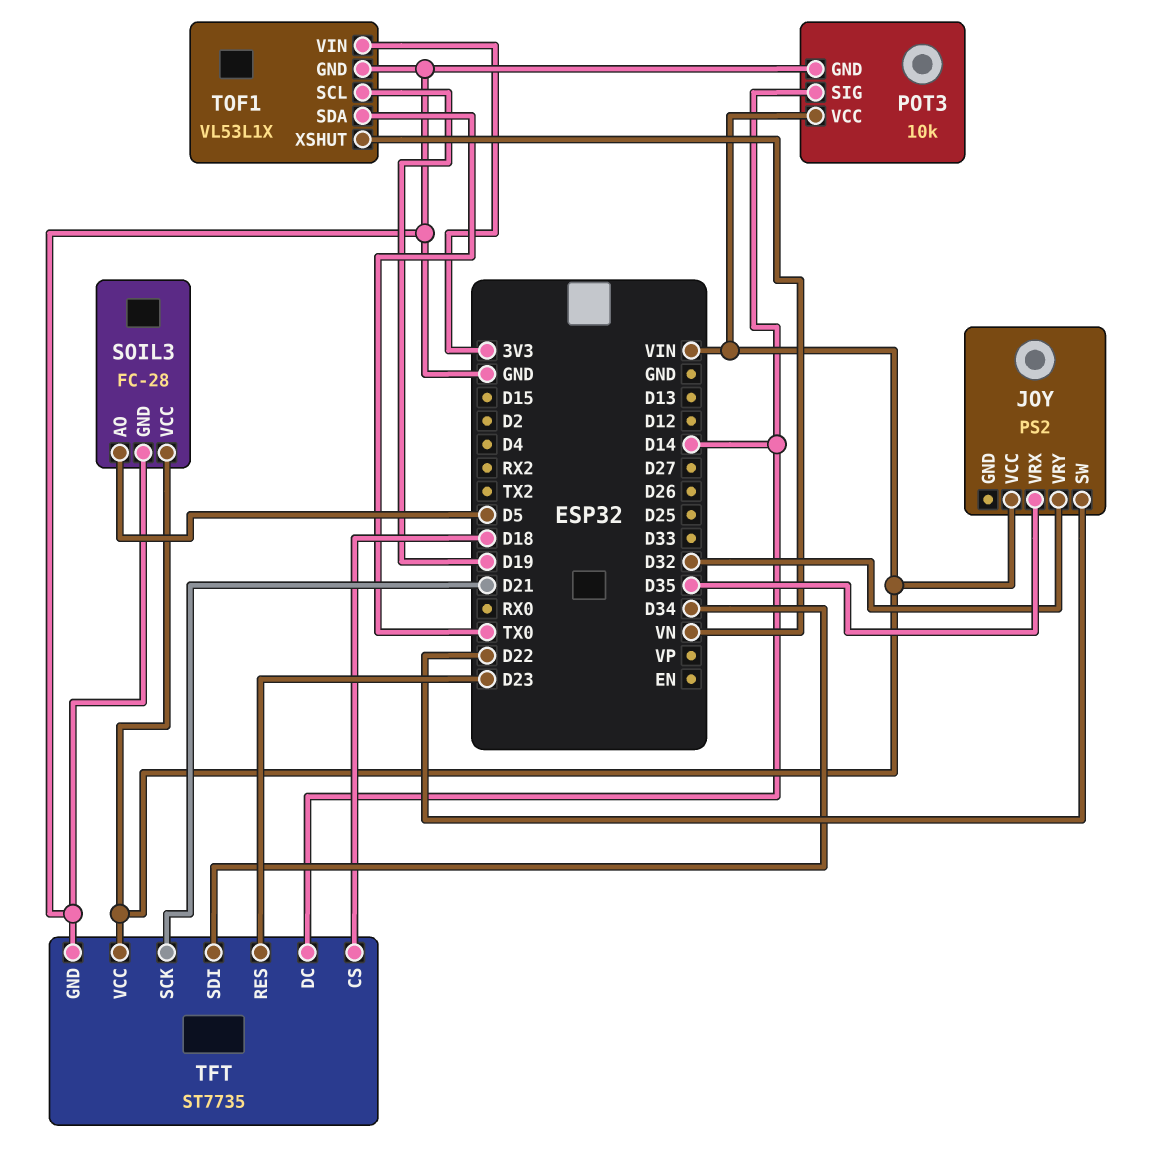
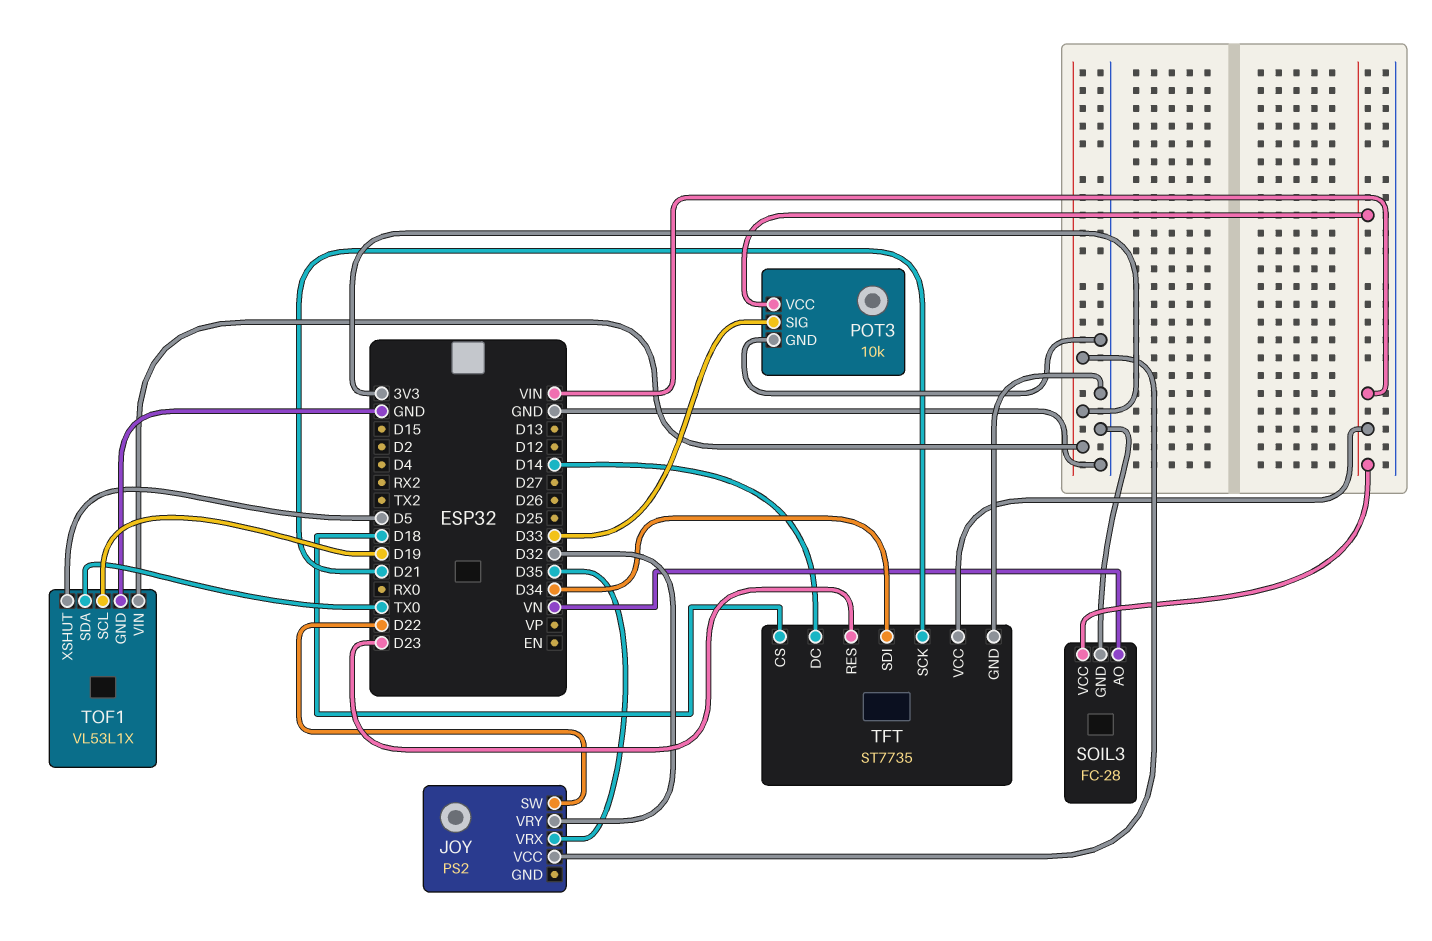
JOY pin VCC: VIN -> 3V3
POT3 pin SIG: D14 -> D33
SOIL3 pin AO: D5 -> VN
TOF1 pin XSHUT: VN -> D5

